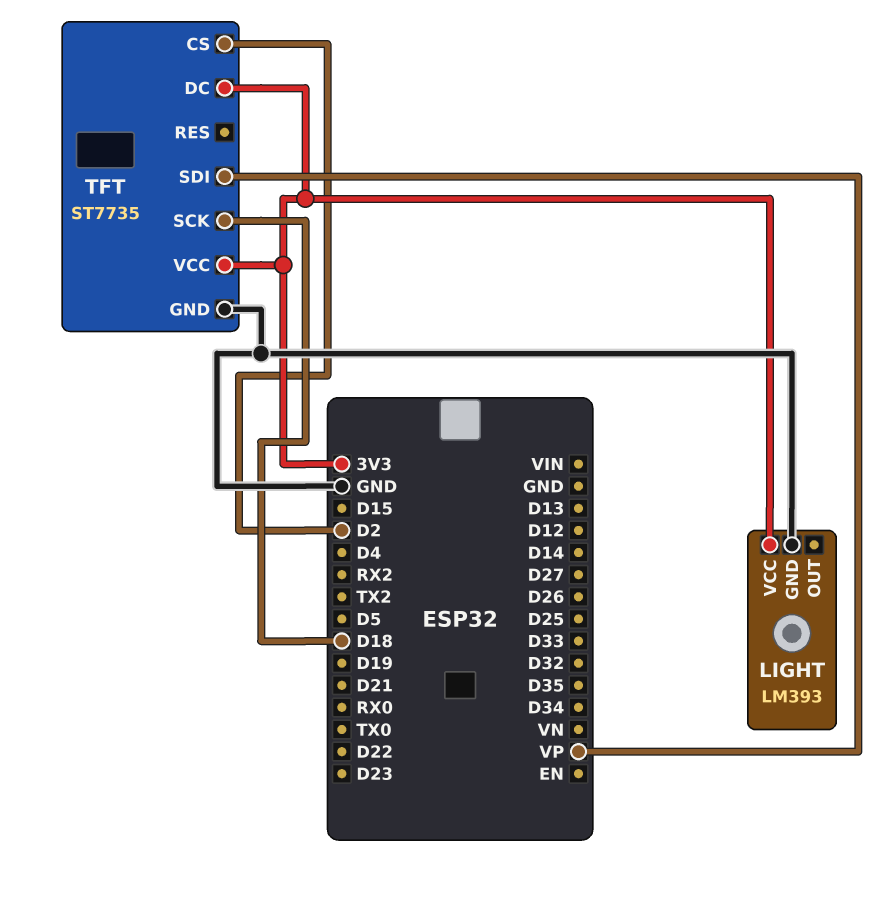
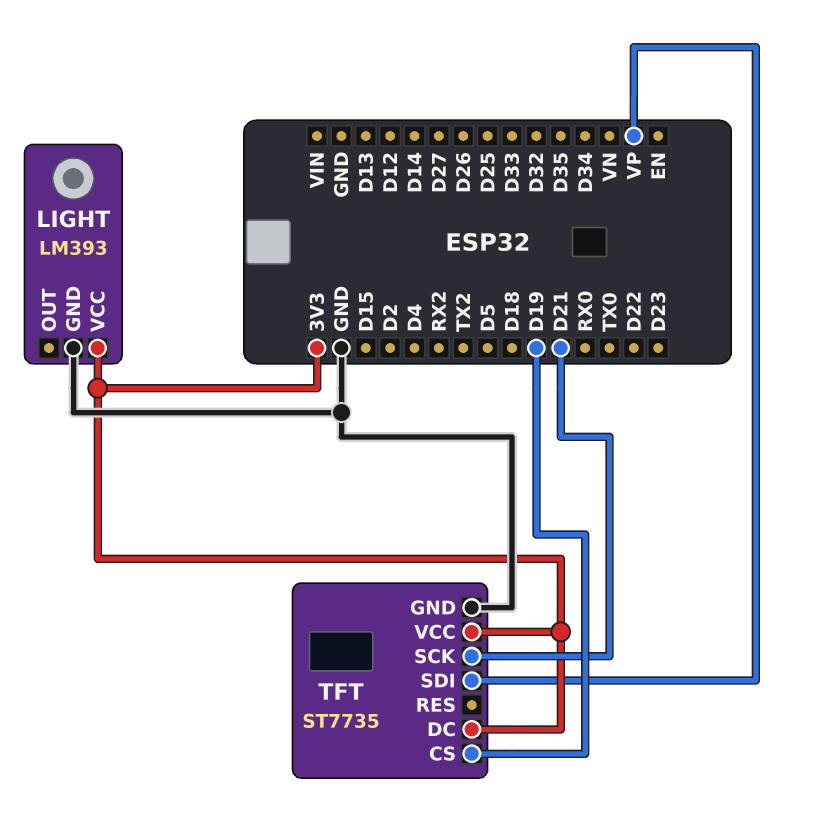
TFT pin CS: D2 -> D19
TFT pin SCK: D18 -> D21

